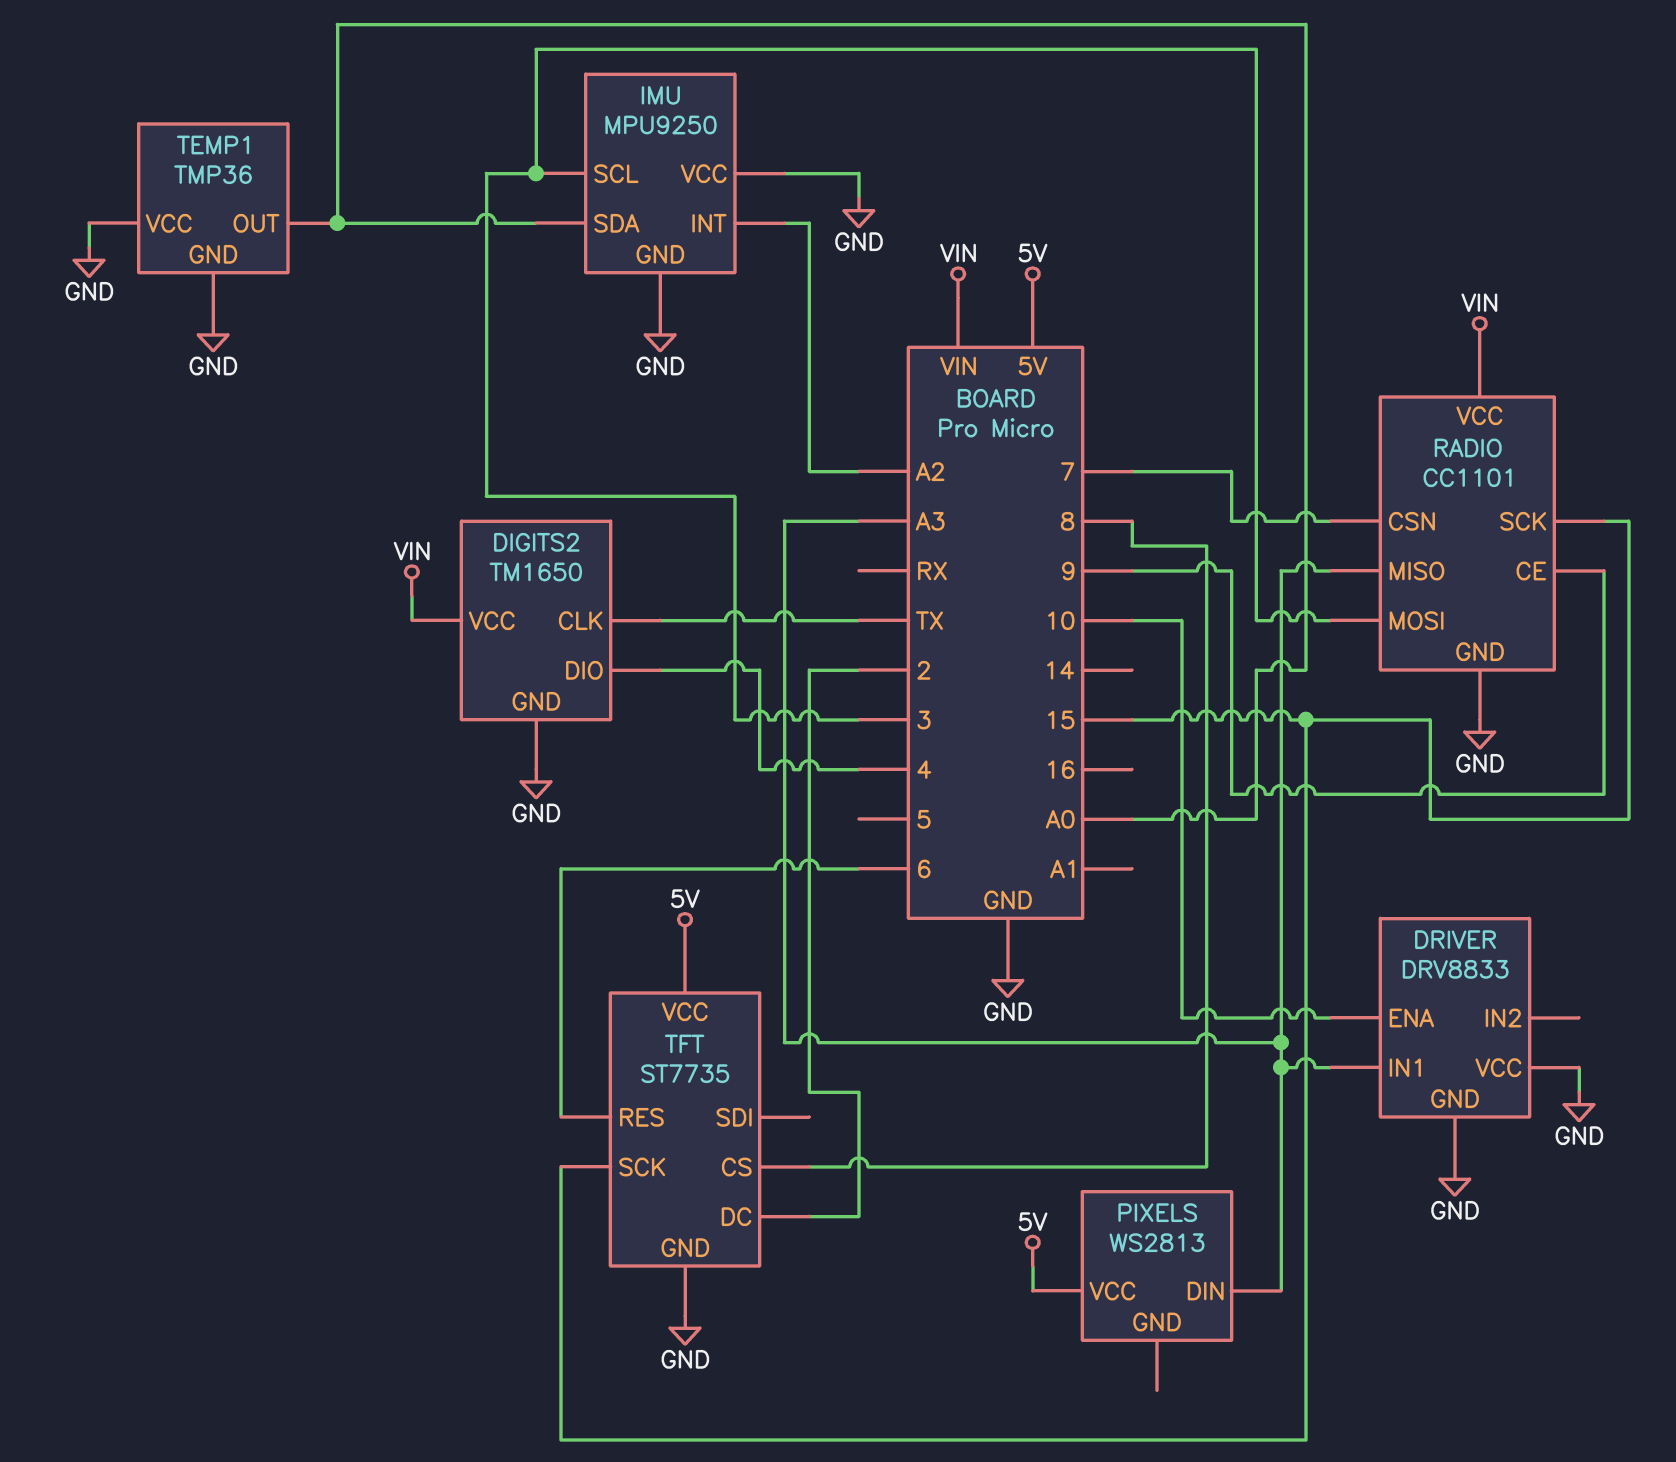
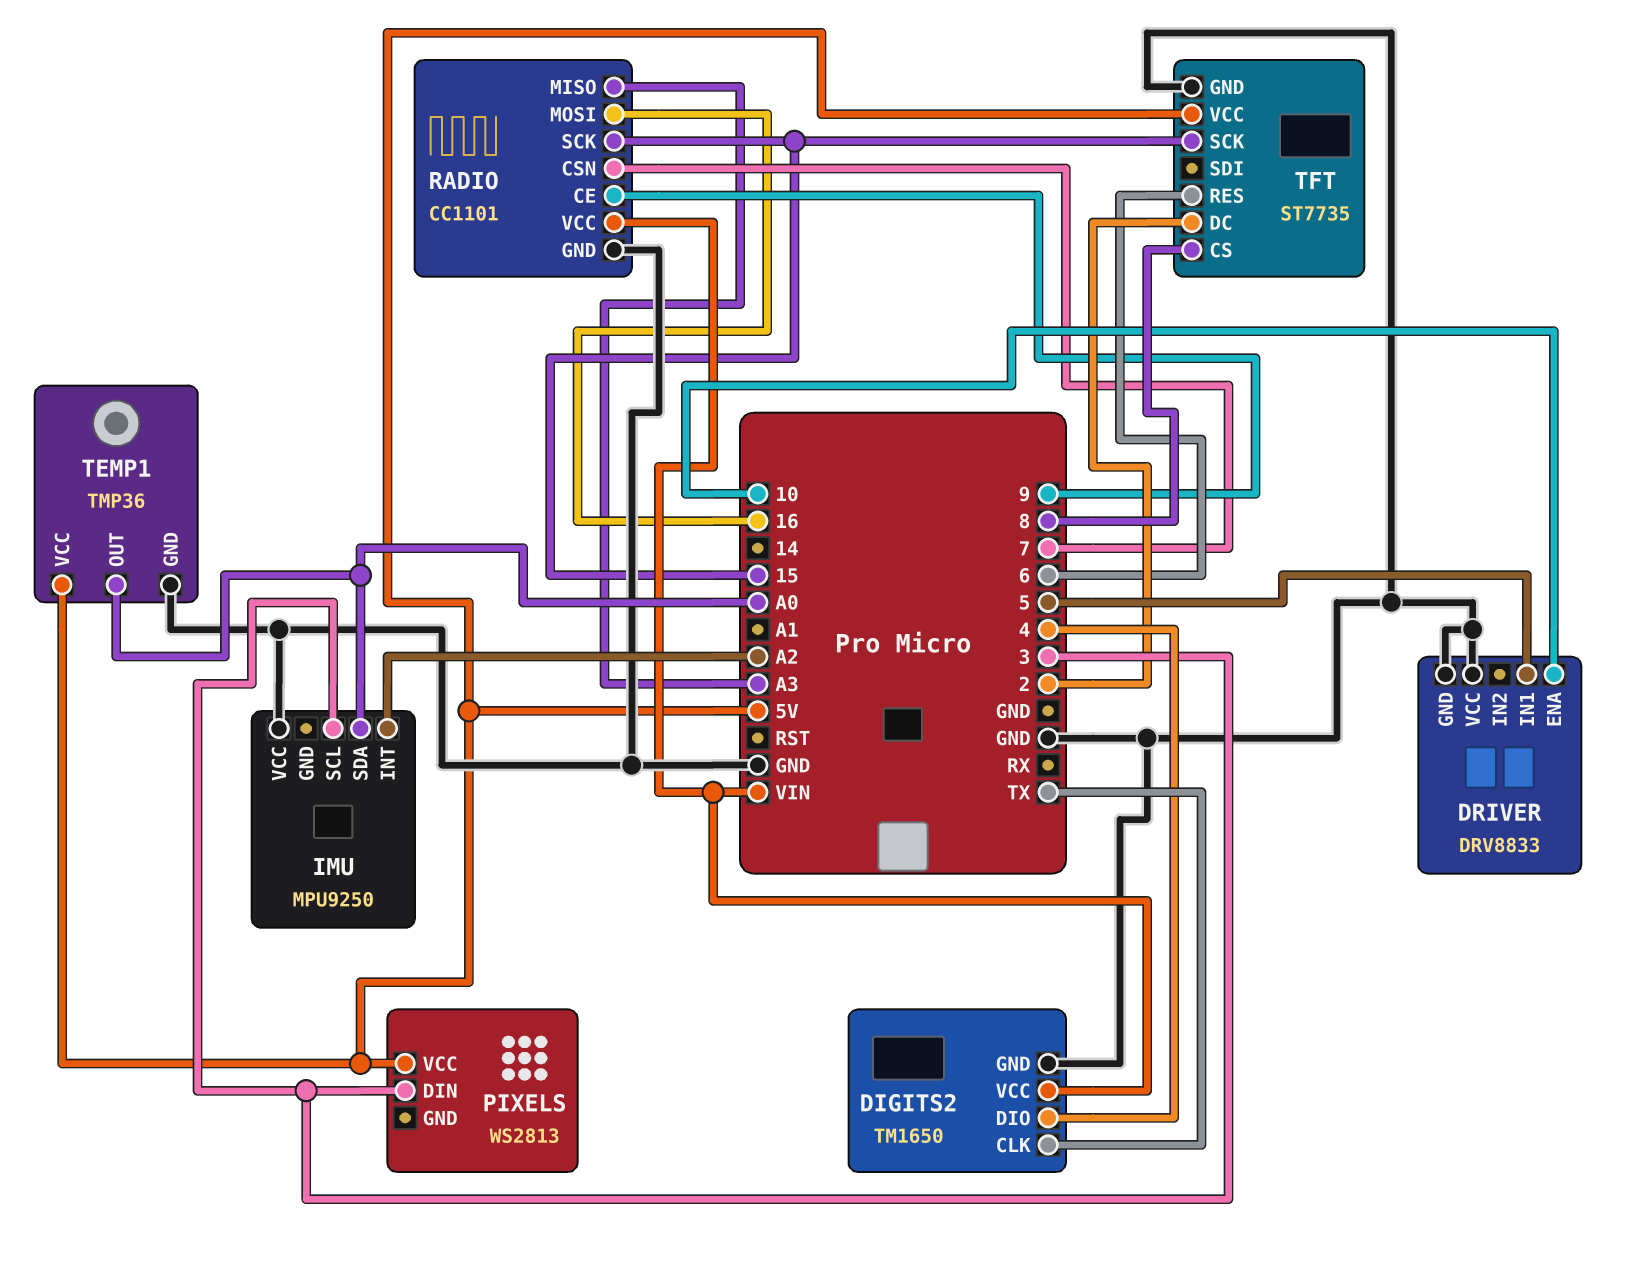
DRIVER pin IN1: A3 -> 5
IMU pin GND: GND -> none
PIXELS pin DIN: A3 -> 3
RADIO pin MOSI: 3 -> 16
TEMP1 pin VCC: GND -> 5V

